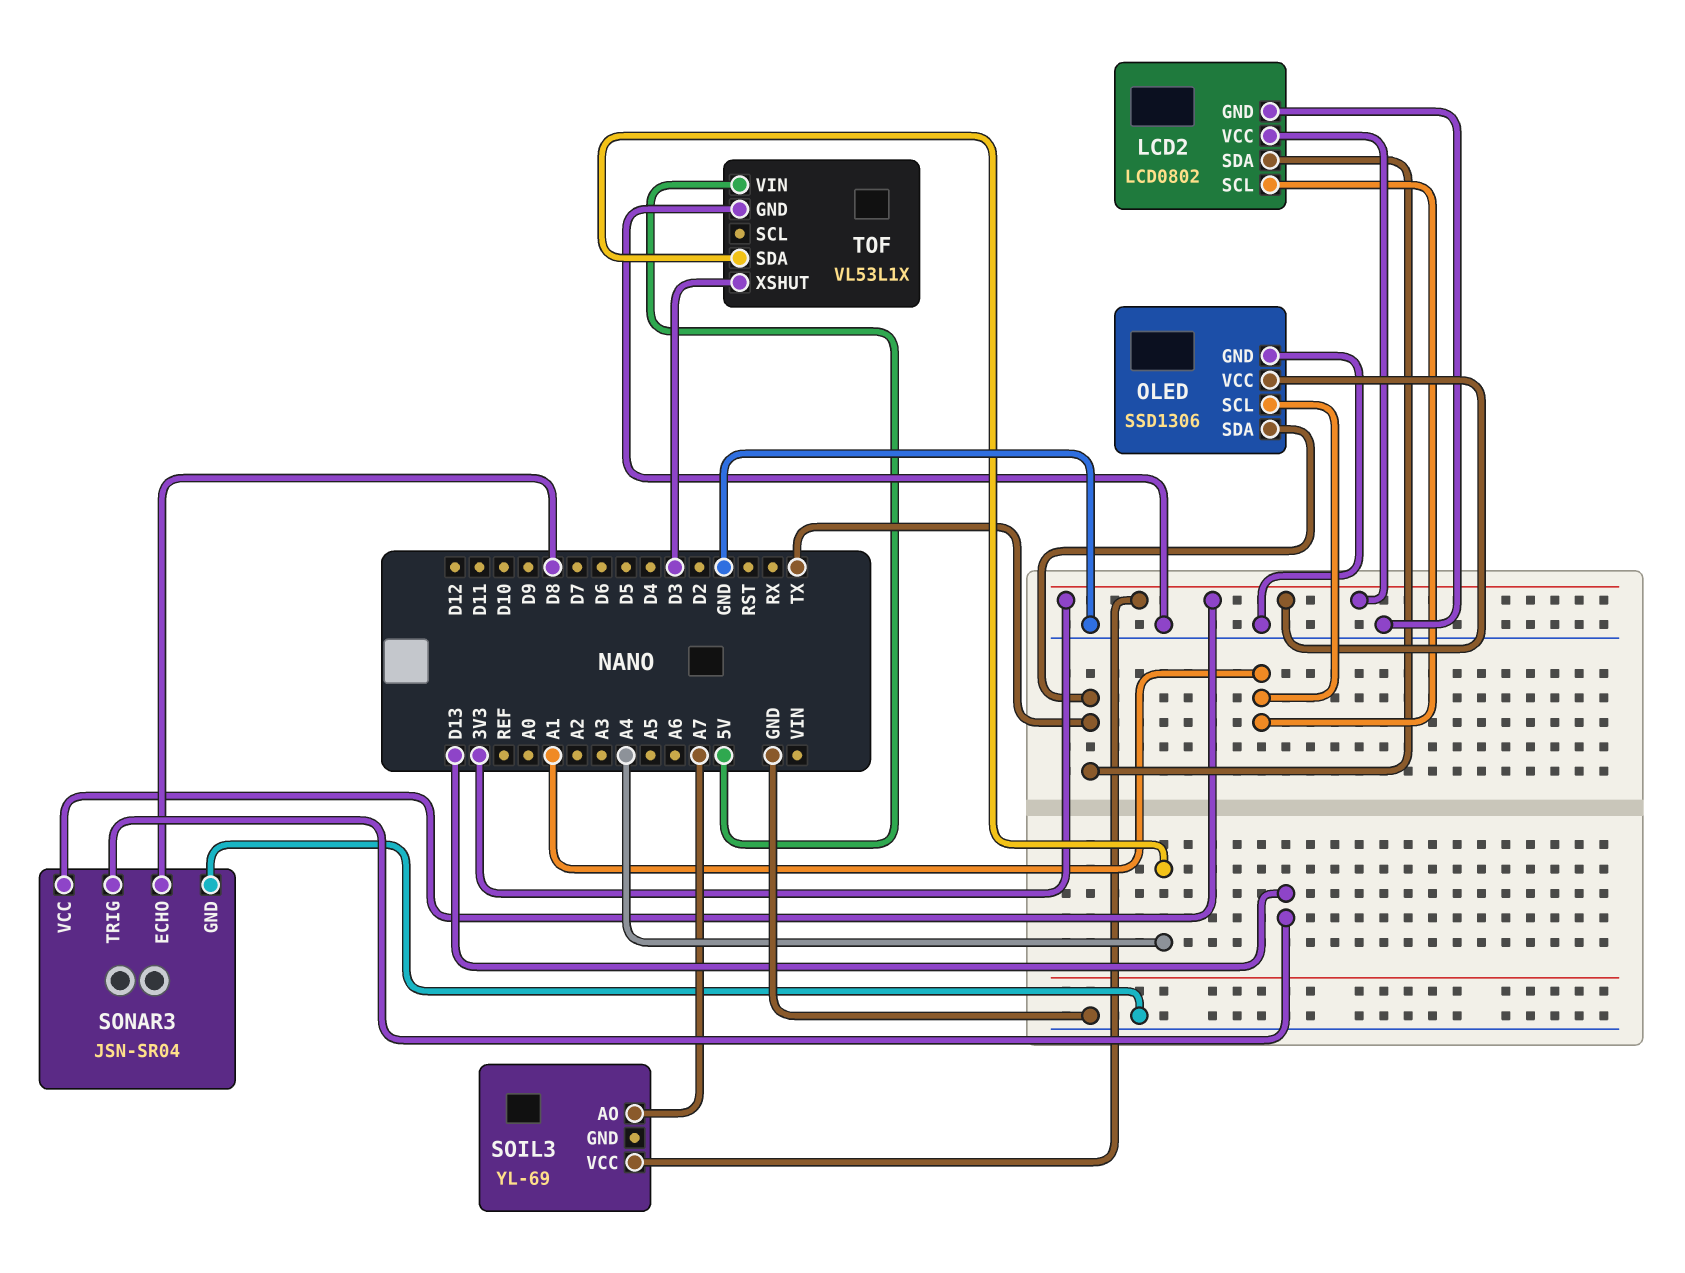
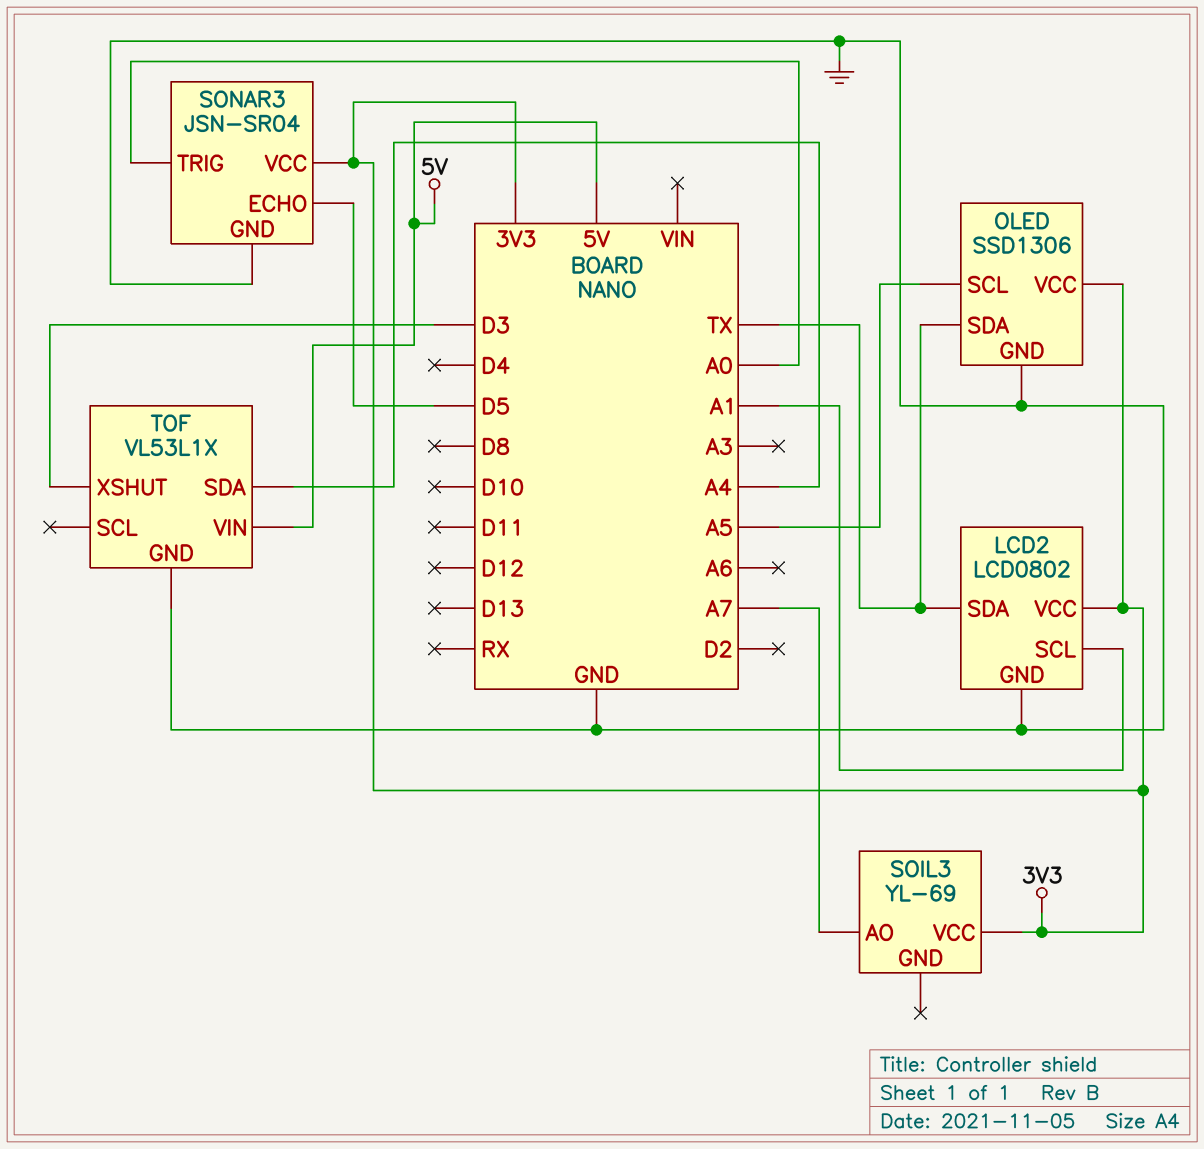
OLED pin SCL: A1 -> A5
SONAR3 pin ECHO: D8 -> D5
SONAR3 pin TRIG: D13 -> A0

